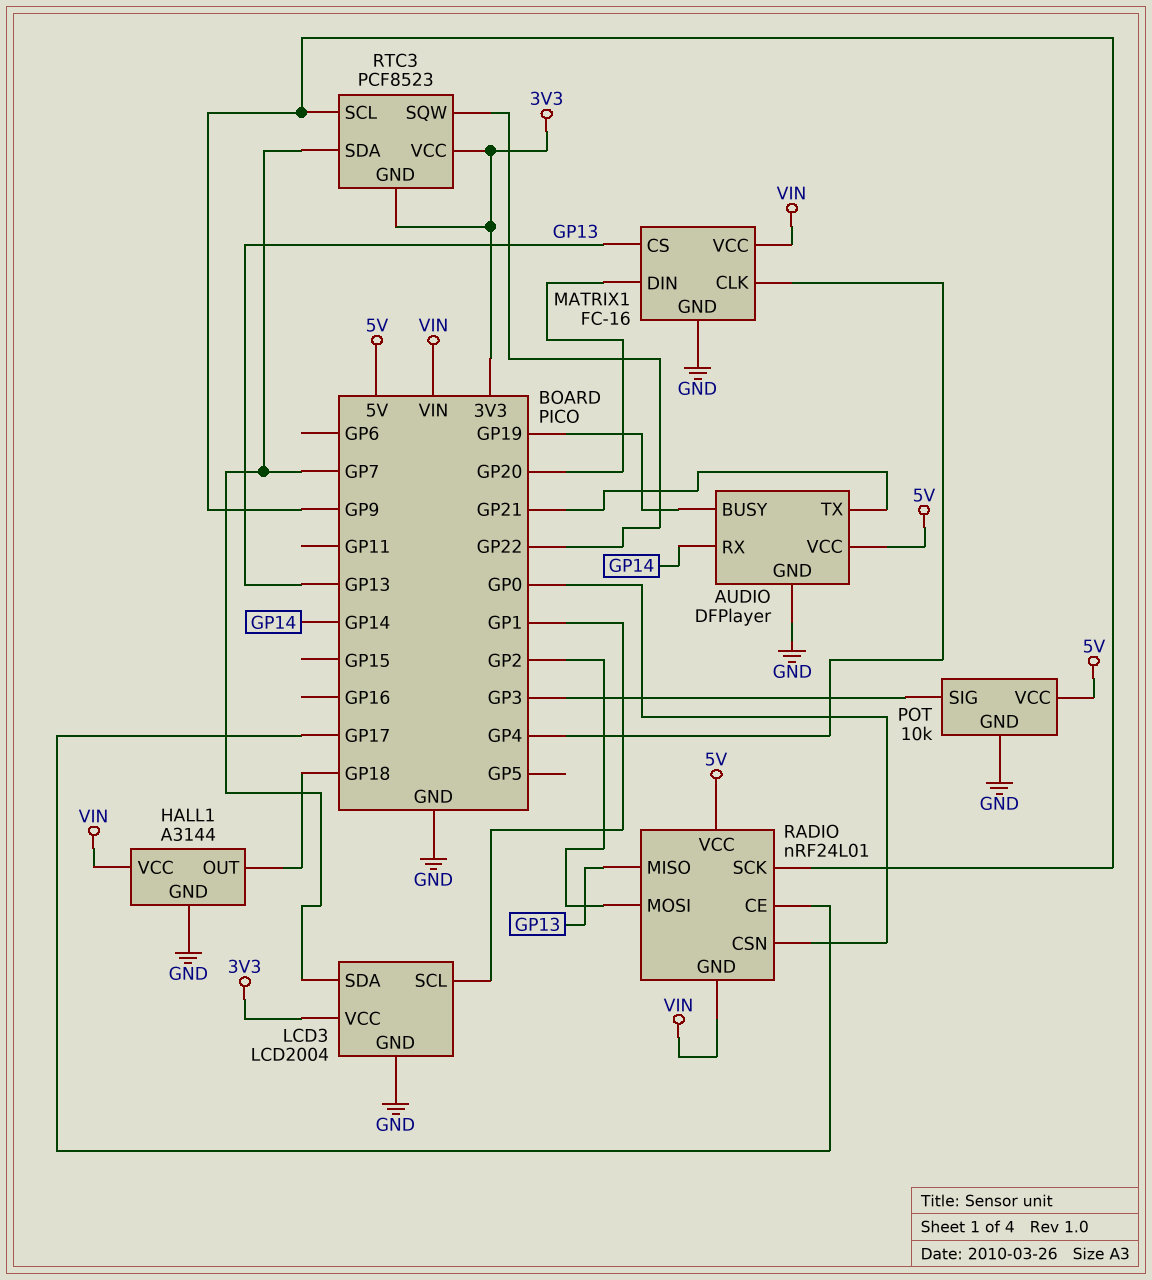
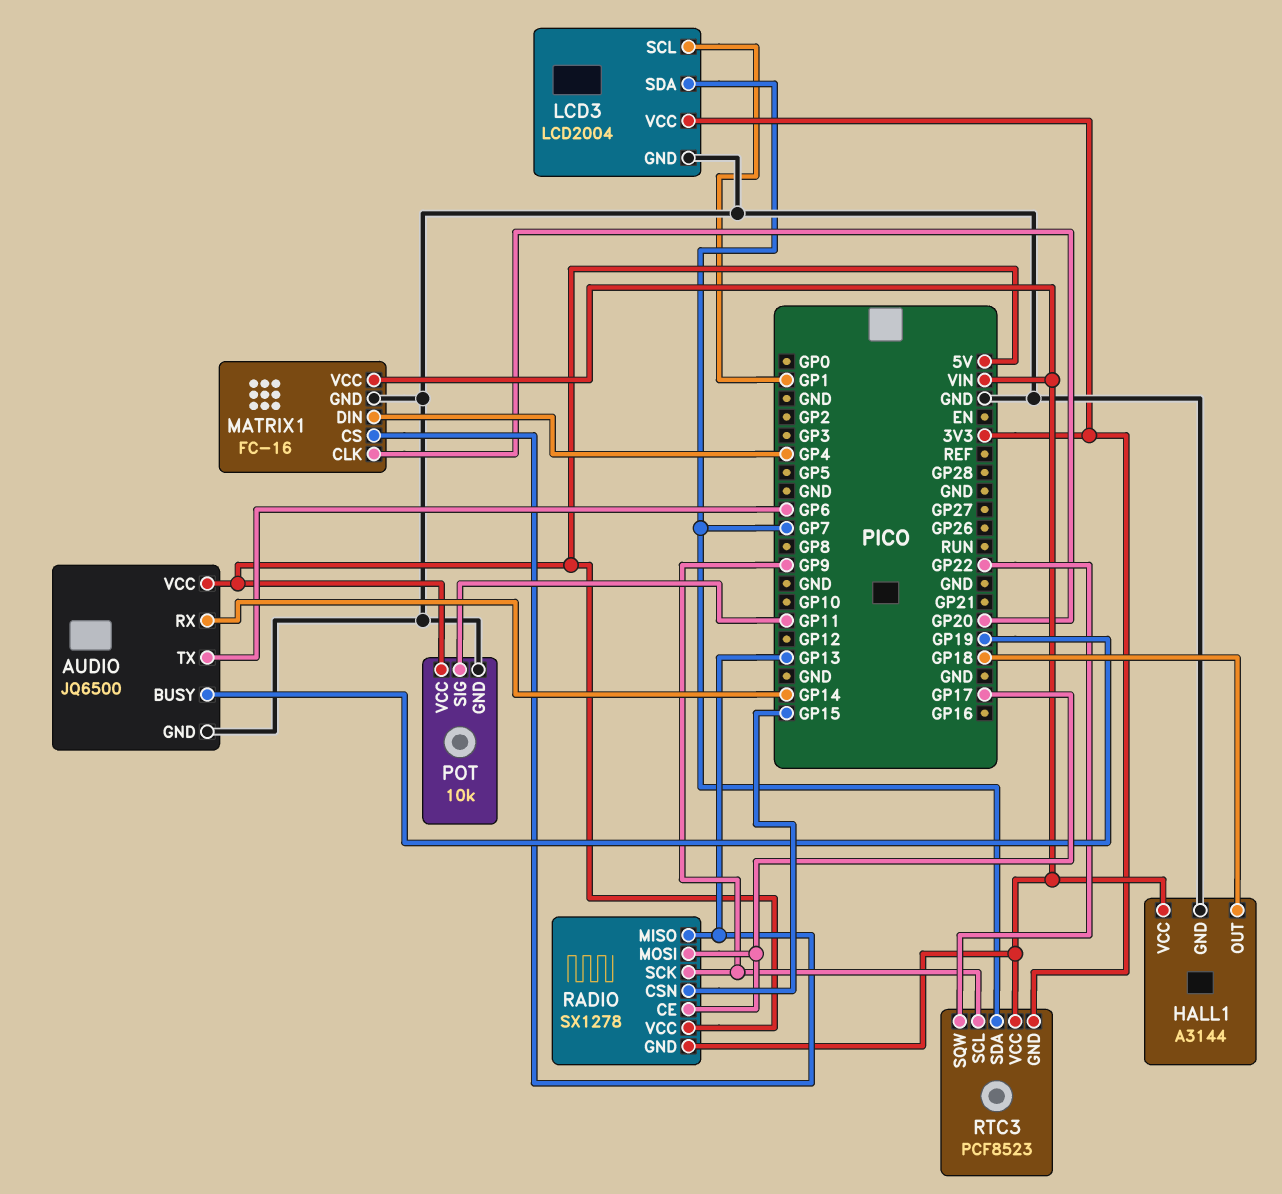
AUDIO: DFPlayer -> JQ6500
AUDIO pin TX: GP21 -> GP6
MATRIX1 pin CLK: GP4 -> GP20
MATRIX1 pin DIN: GP20 -> GP4
POT pin SIG: GP3 -> GP11
RADIO: nRF24L01 -> SX1278
RADIO pin CSN: GP0 -> GP15
RADIO pin MOSI: GP2 -> GP17
RTC3 pin VCC: 3V3 -> VIN

